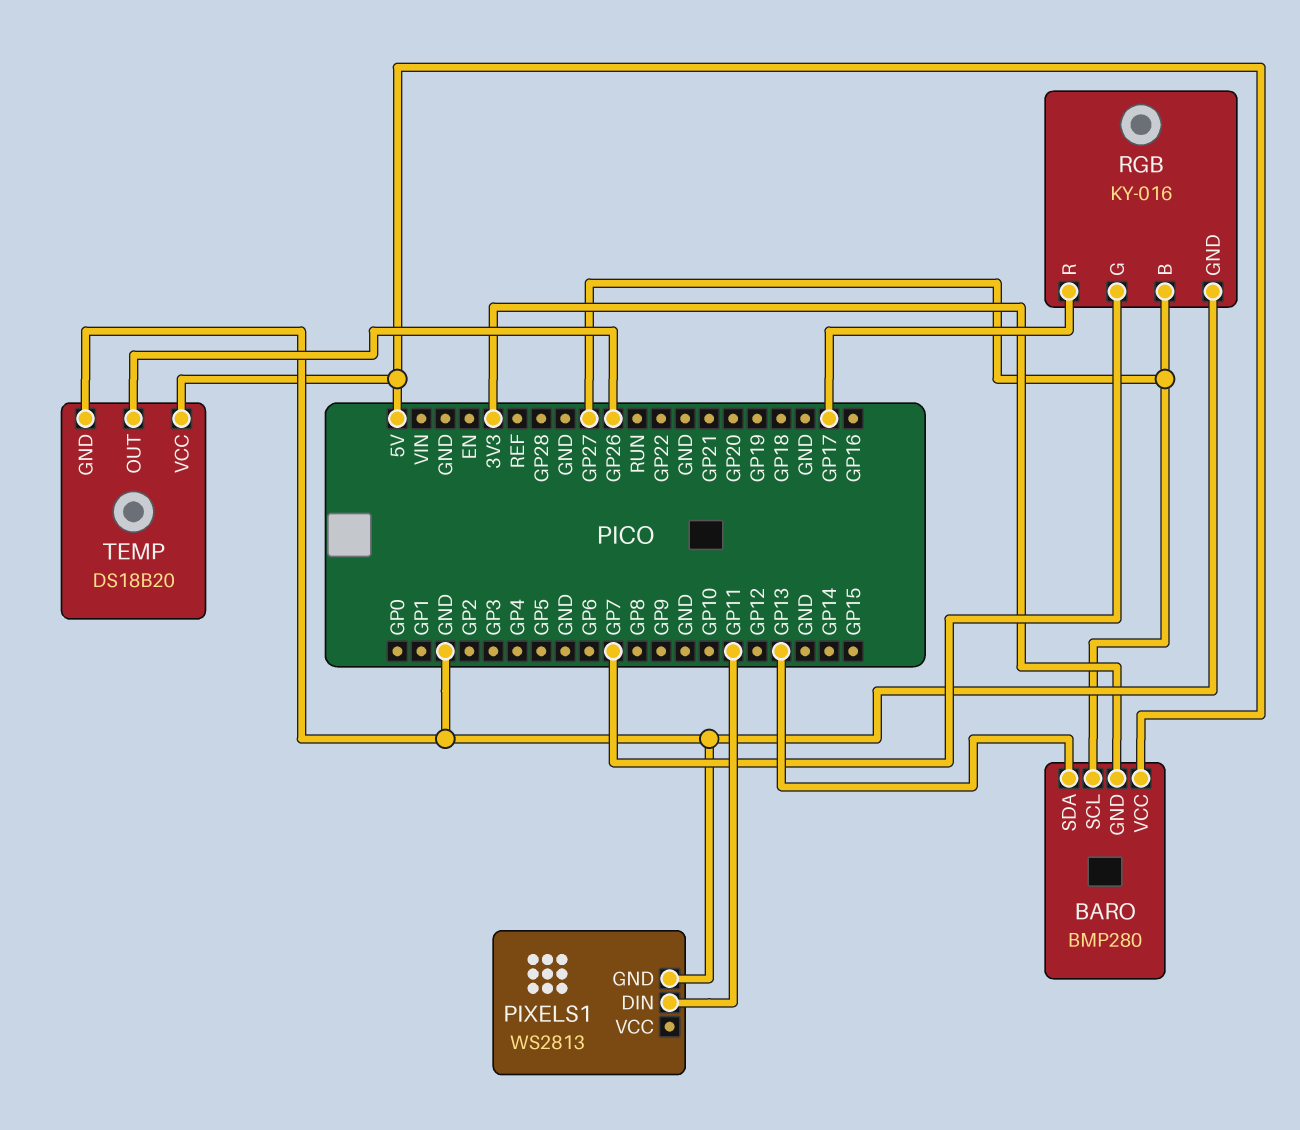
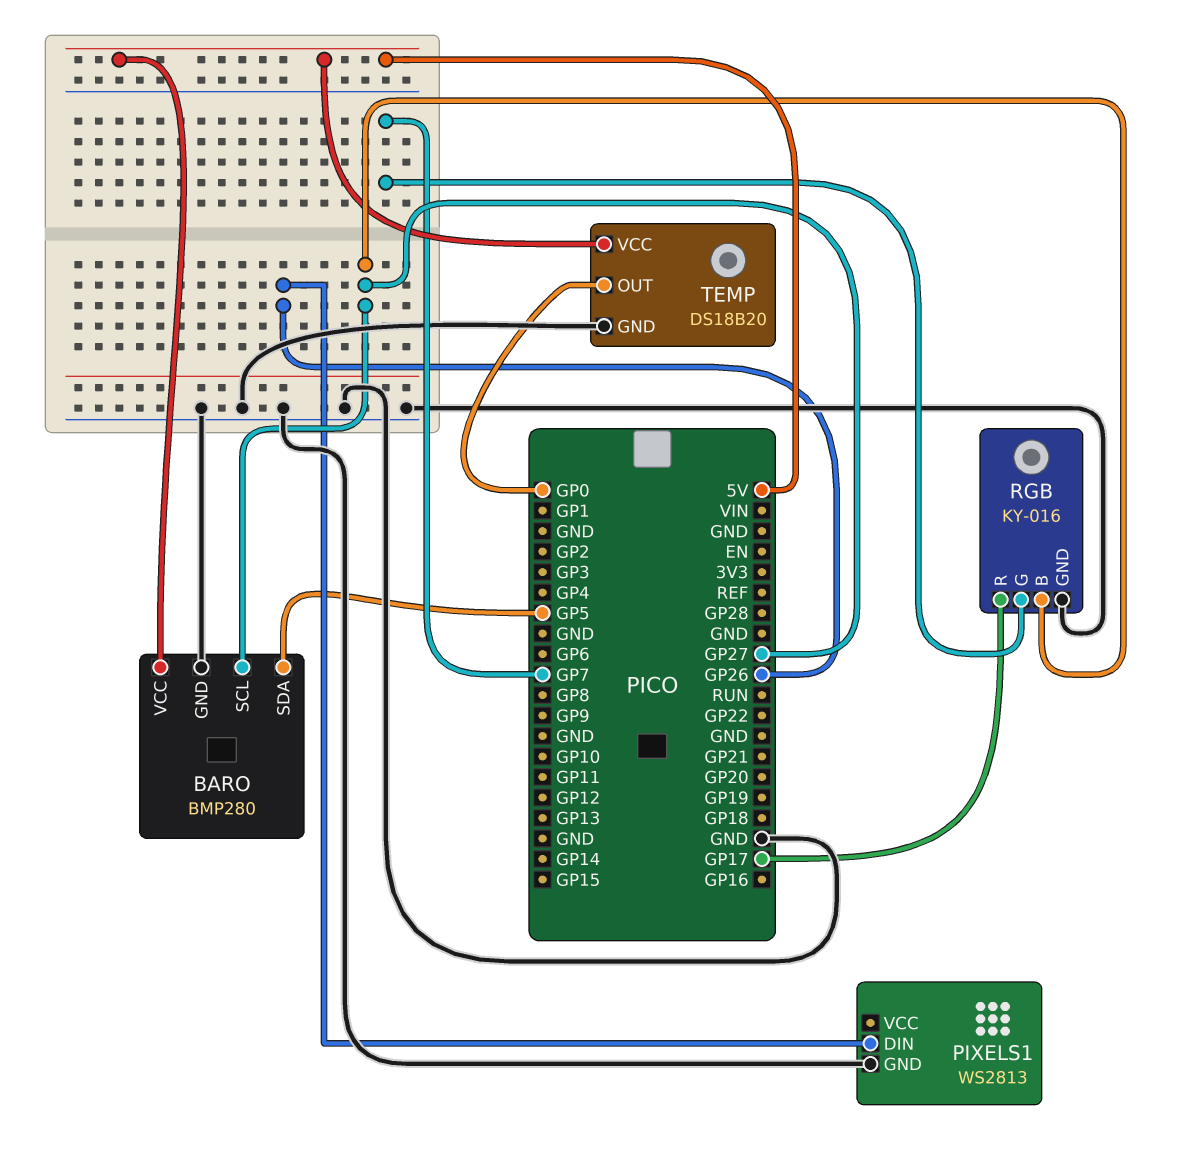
BARO pin GND: 3V3 -> GND
BARO pin SDA: GP13 -> GP5
PIXELS1 pin DIN: GP11 -> GP26
TEMP pin OUT: GP26 -> GP0

